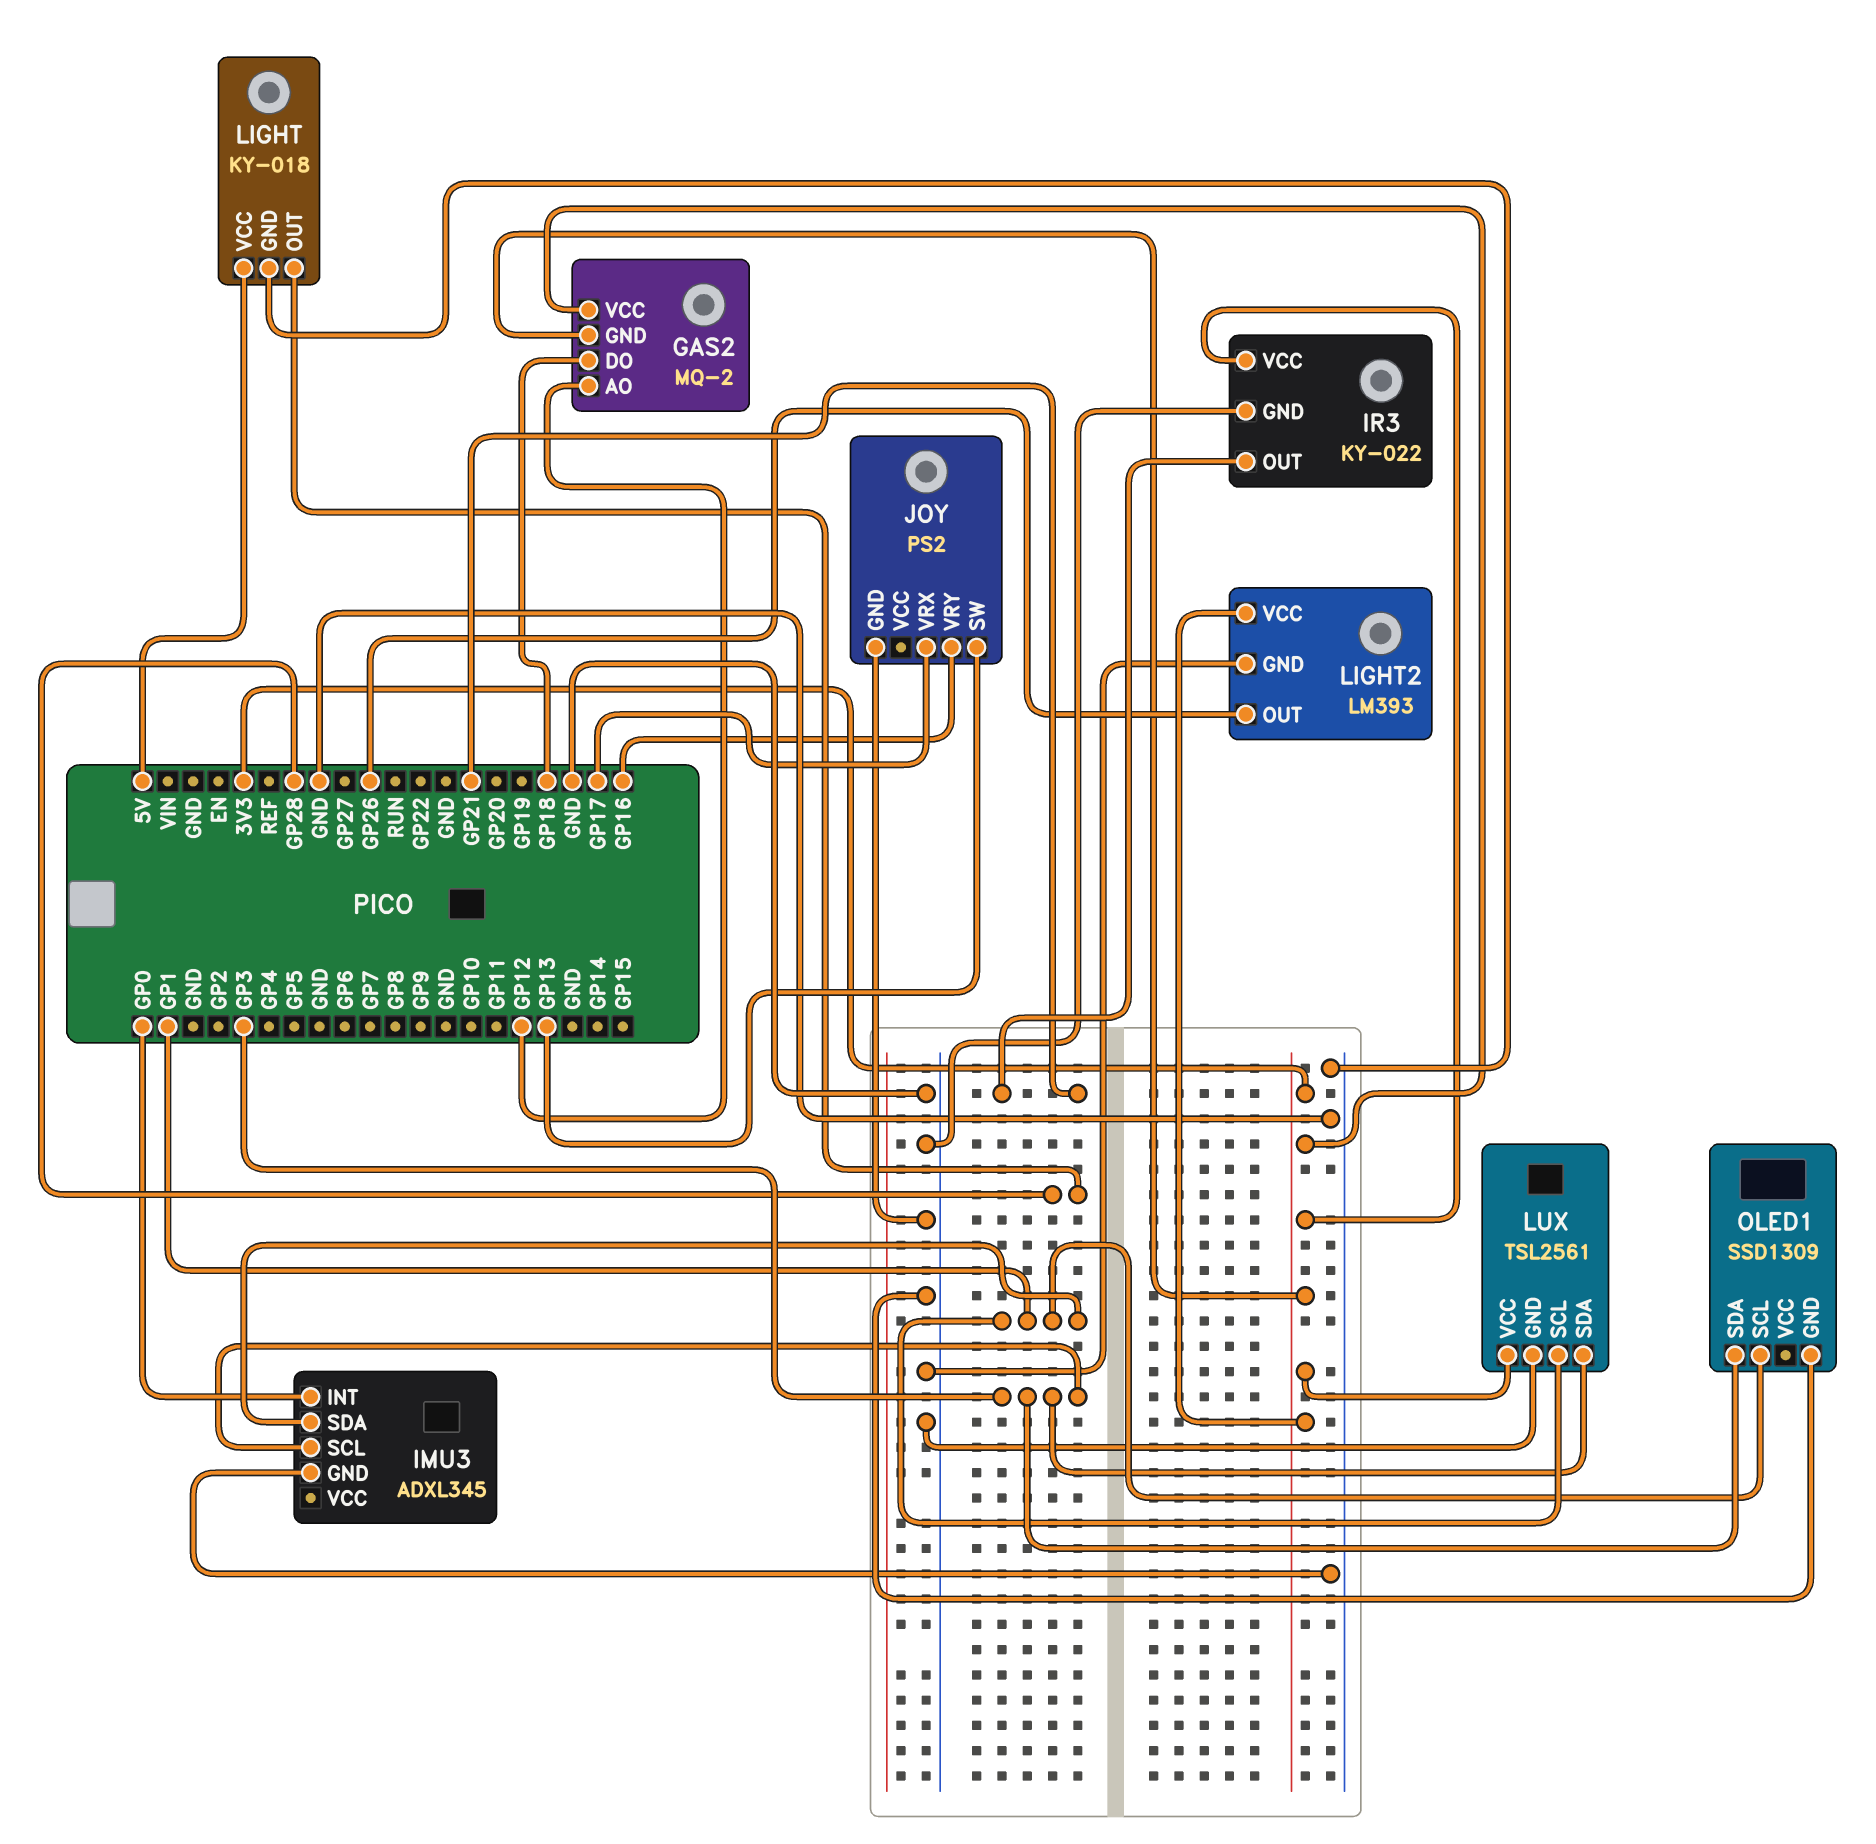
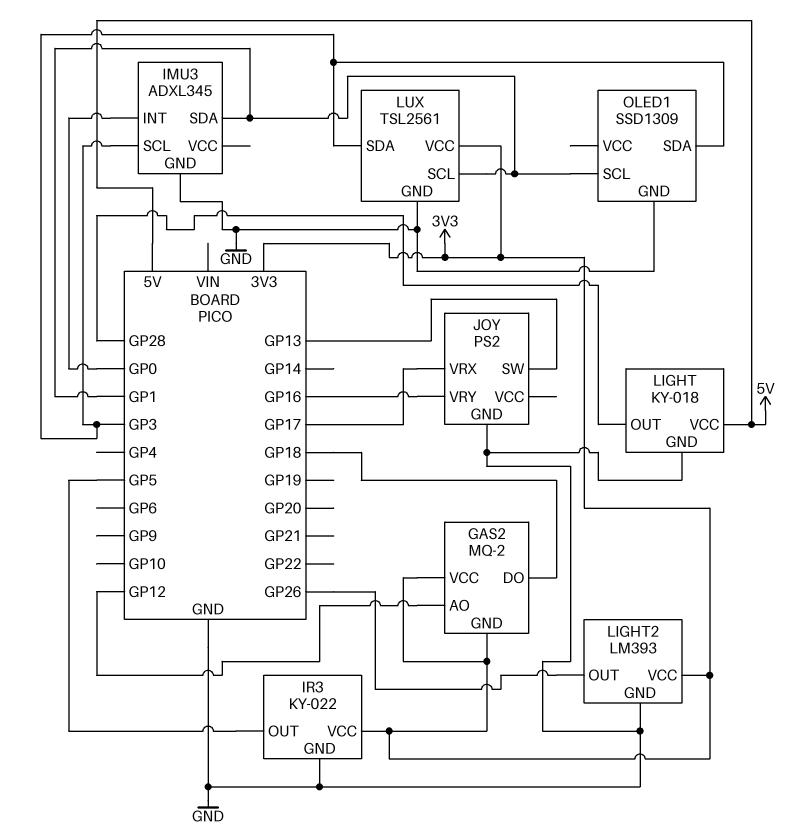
IR3 pin OUT: GP21 -> GP5

